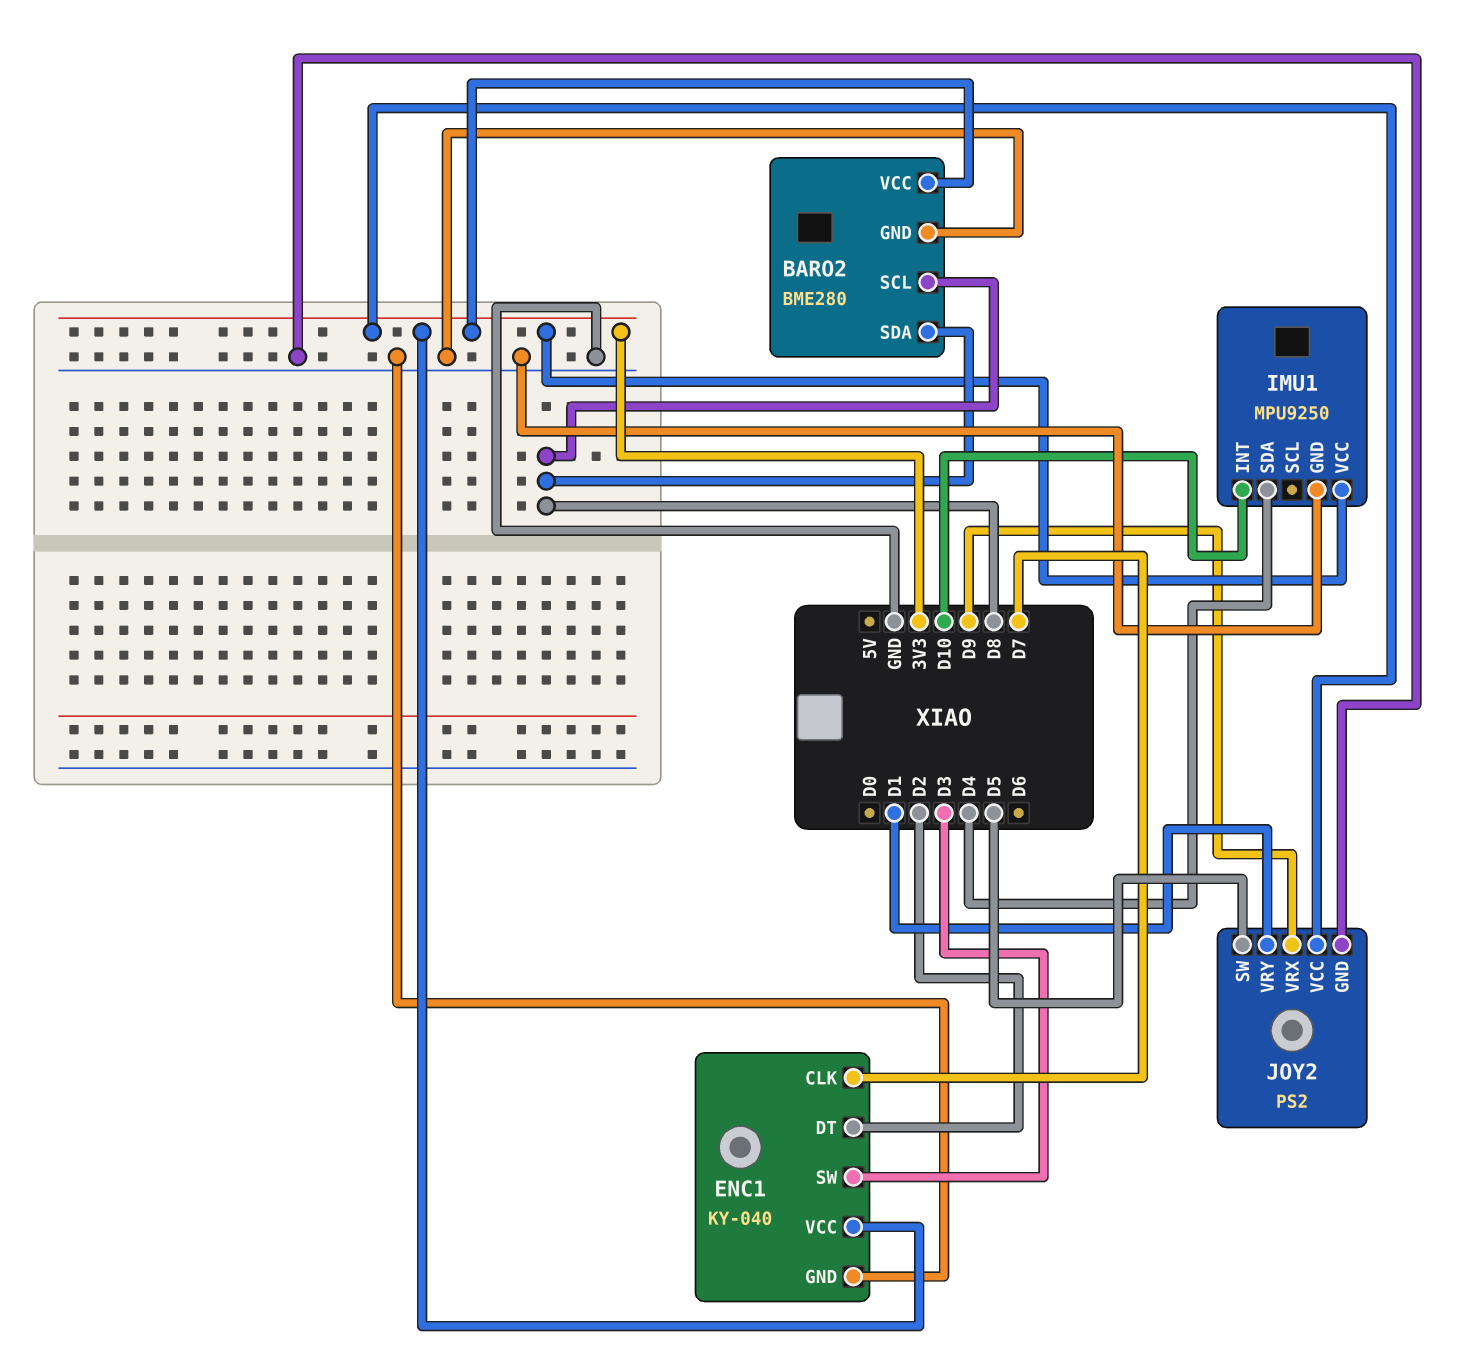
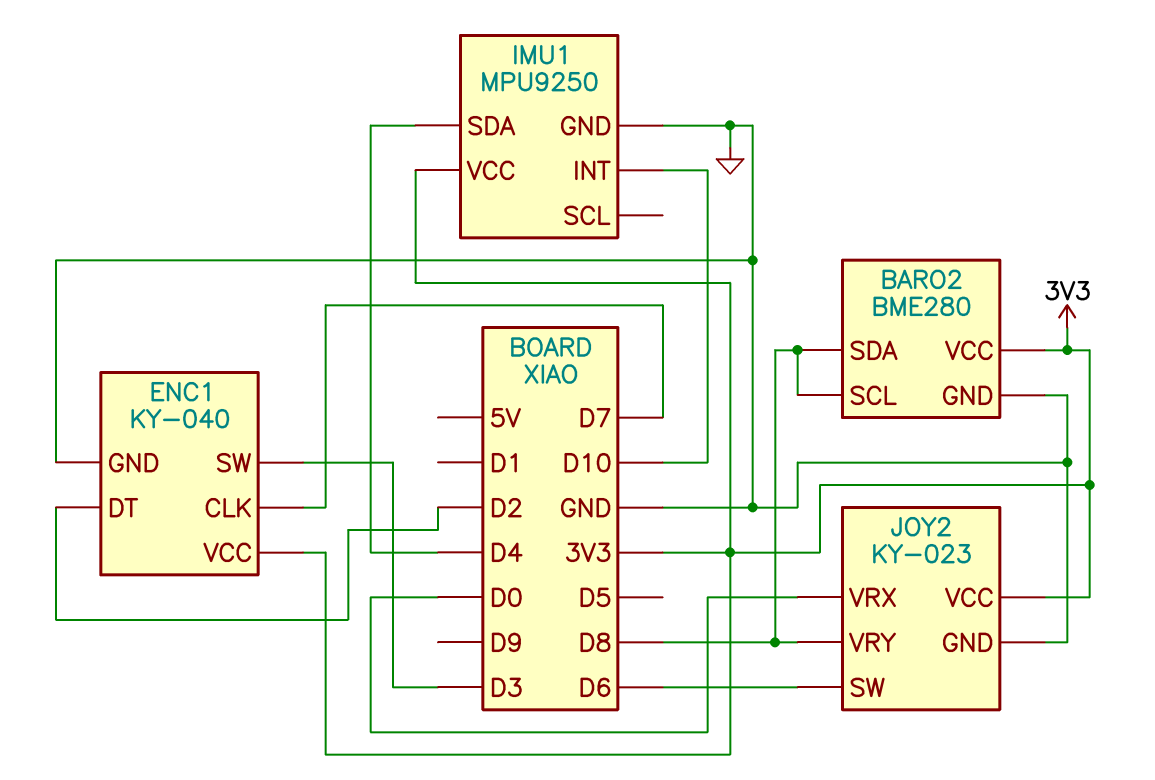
JOY2: PS2 -> KY-023
JOY2 pin SW: D5 -> D6
JOY2 pin VRX: D9 -> D0
JOY2 pin VRY: D1 -> D8

